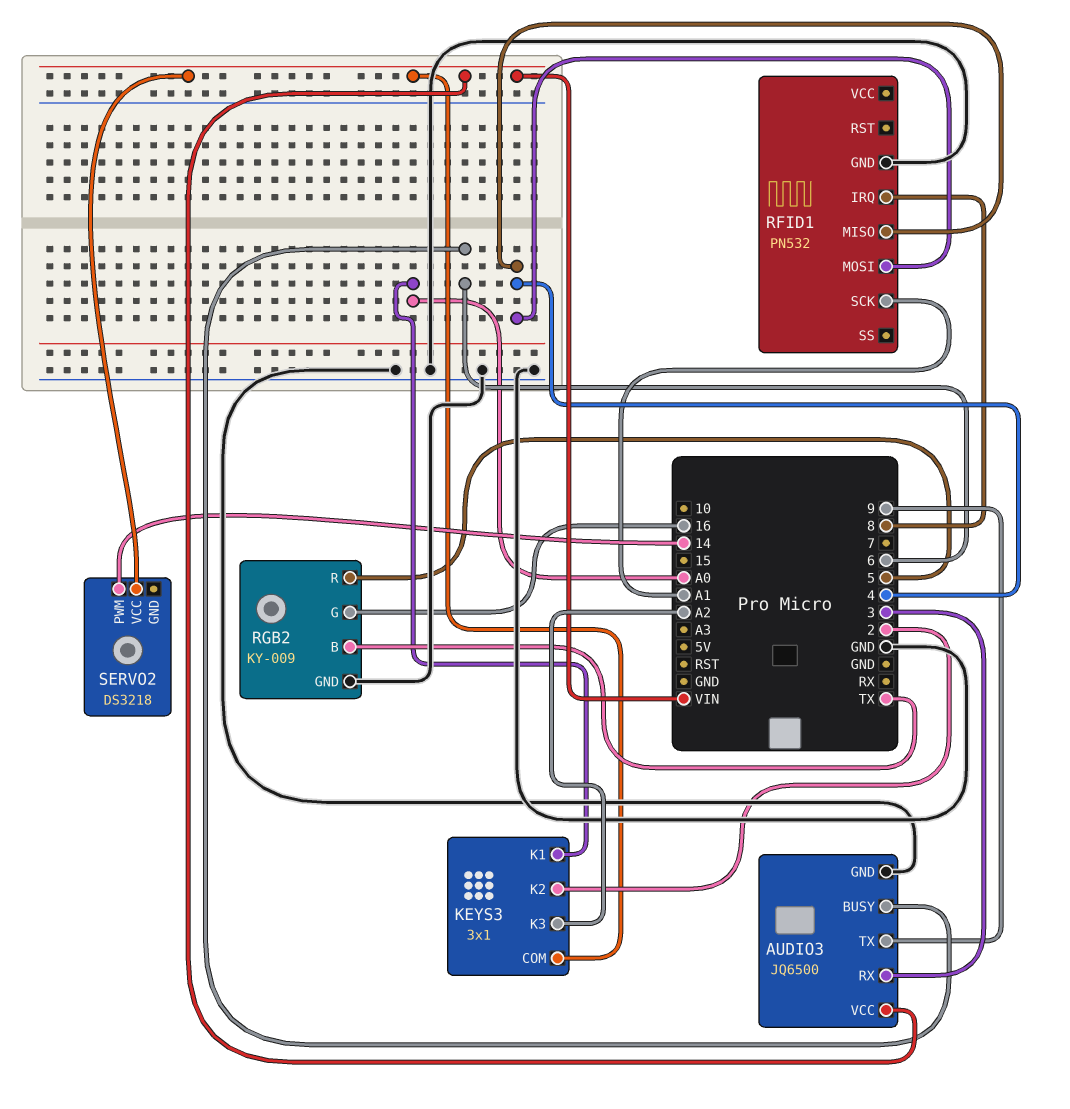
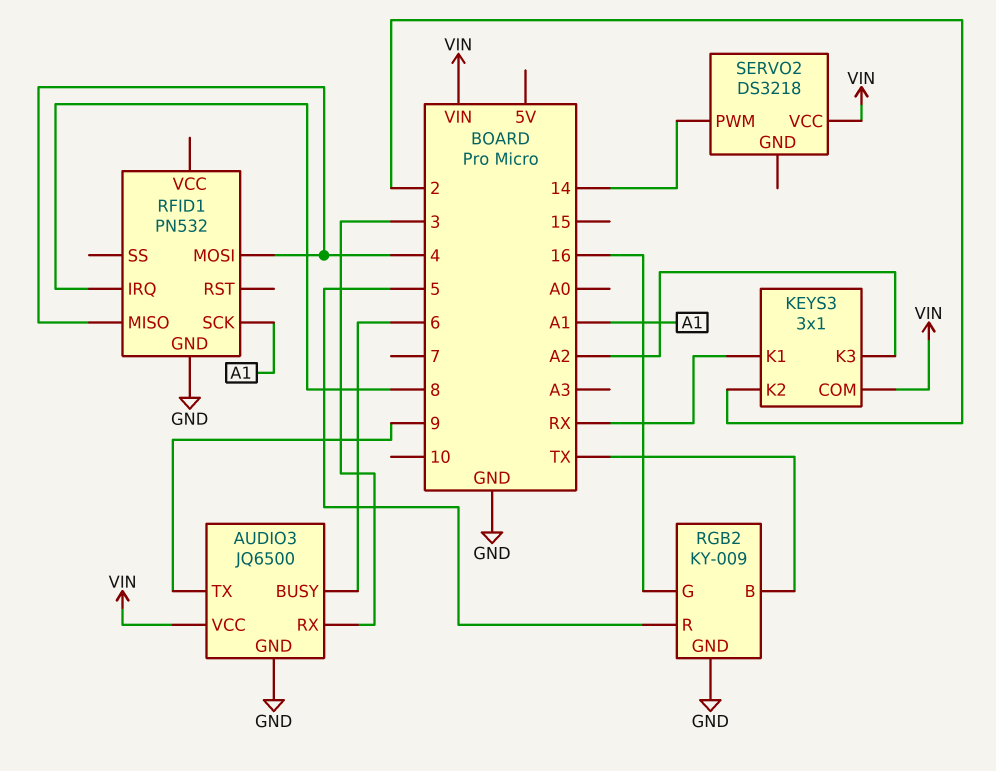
KEYS3 pin K1: A0 -> RX

